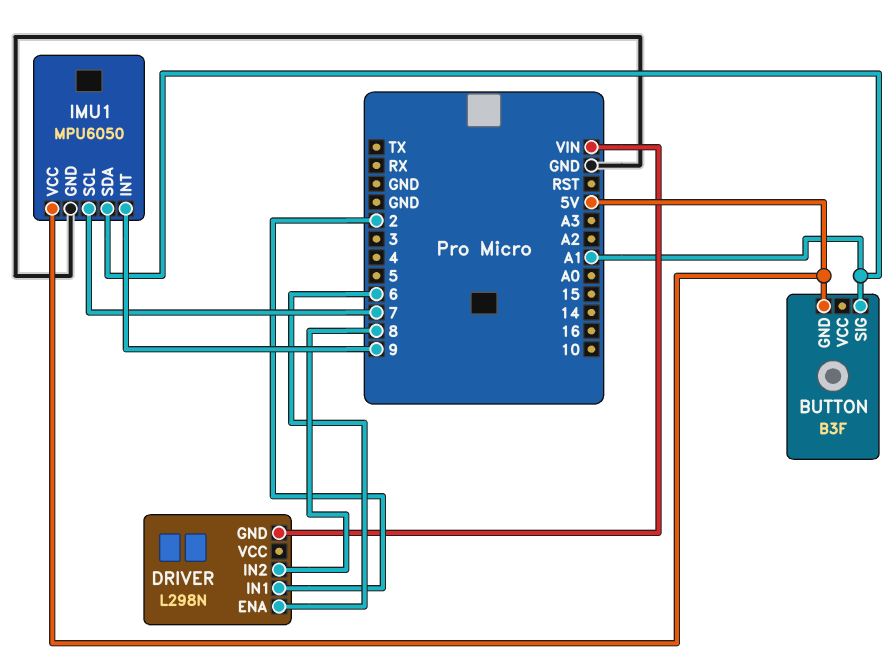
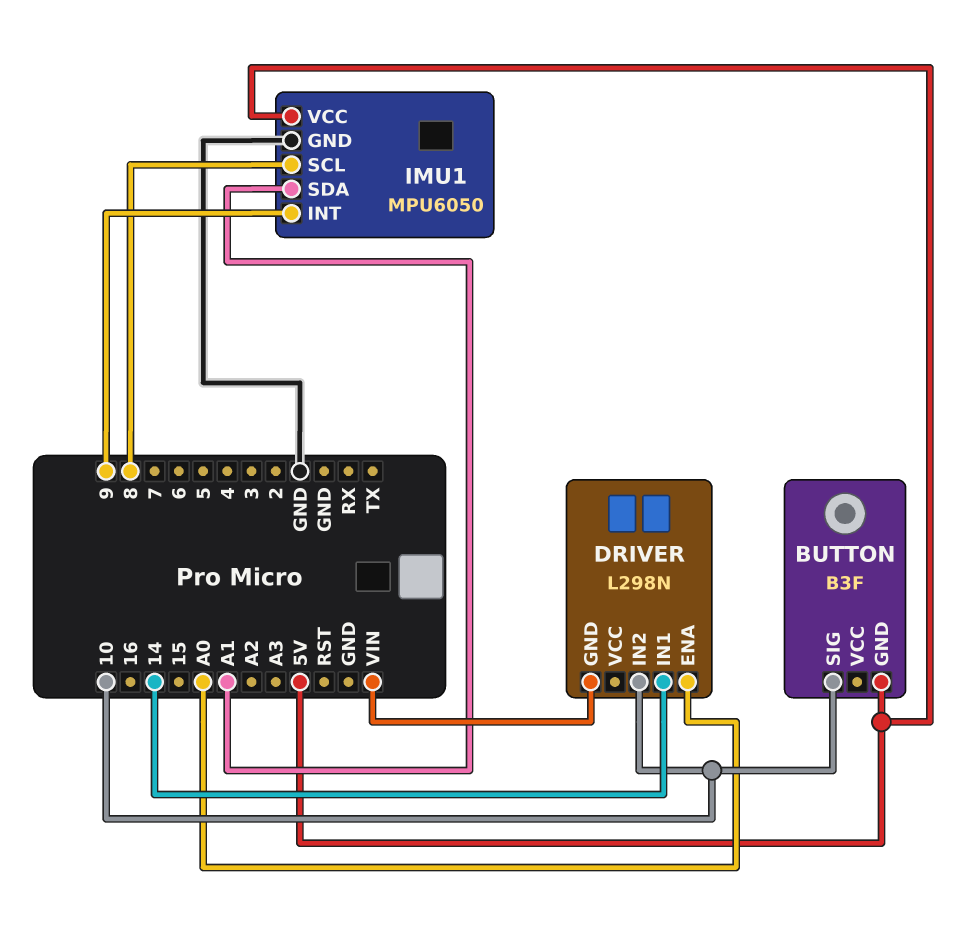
BUTTON pin SIG: A1 -> 10
DRIVER pin ENA: 6 -> A0
DRIVER pin IN1: 2 -> 14
DRIVER pin IN2: 8 -> 10
IMU1 pin SCL: 7 -> 8

